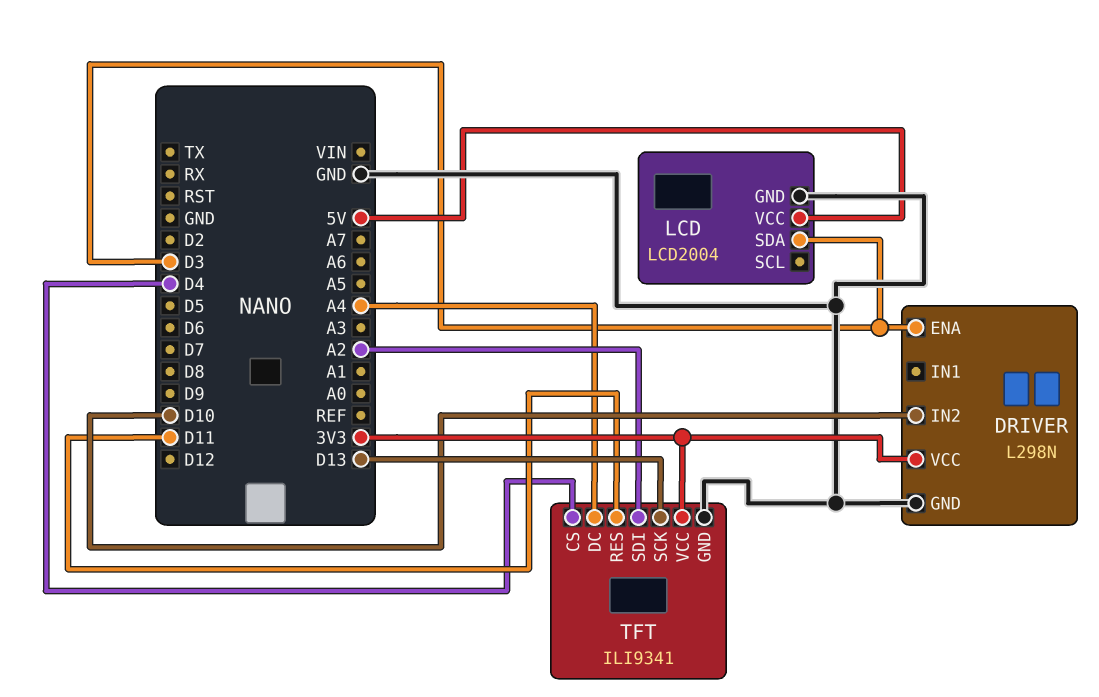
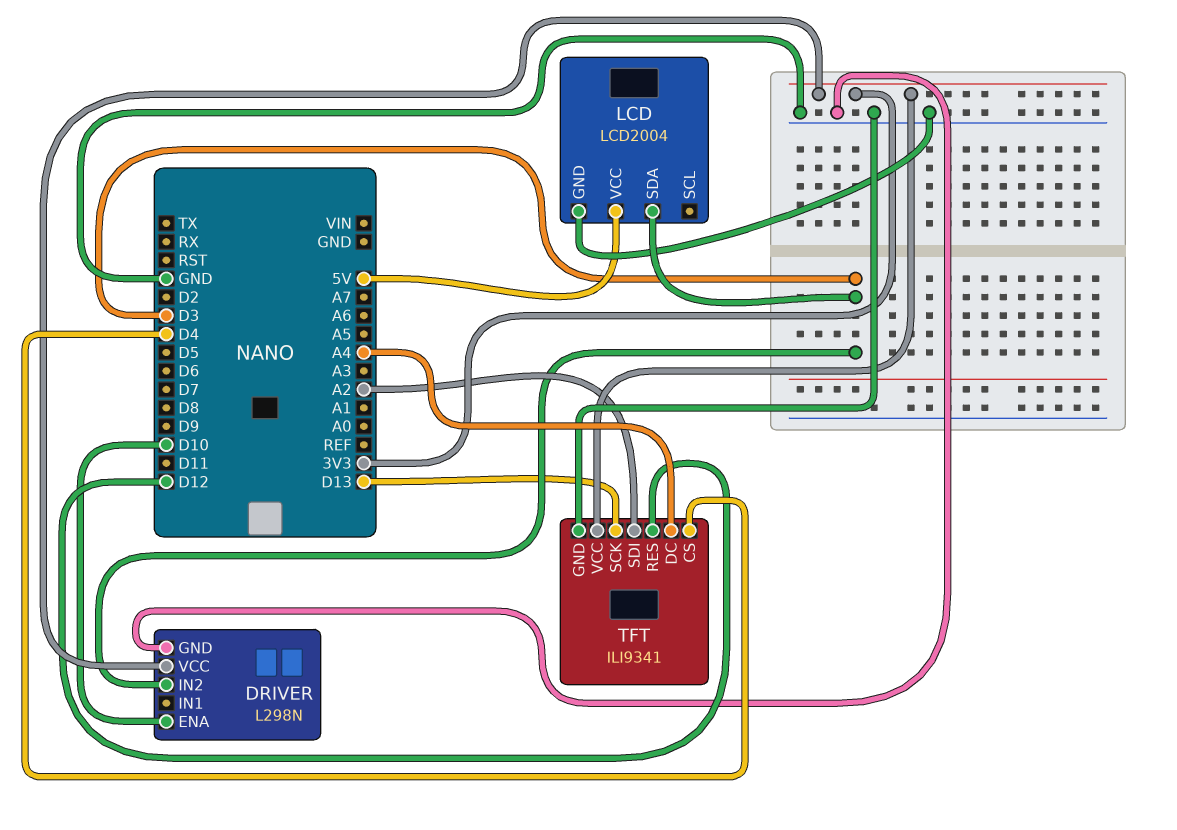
DRIVER pin ENA: D3 -> D10
DRIVER pin IN2: D10 -> D3
TFT pin RES: D11 -> D12

